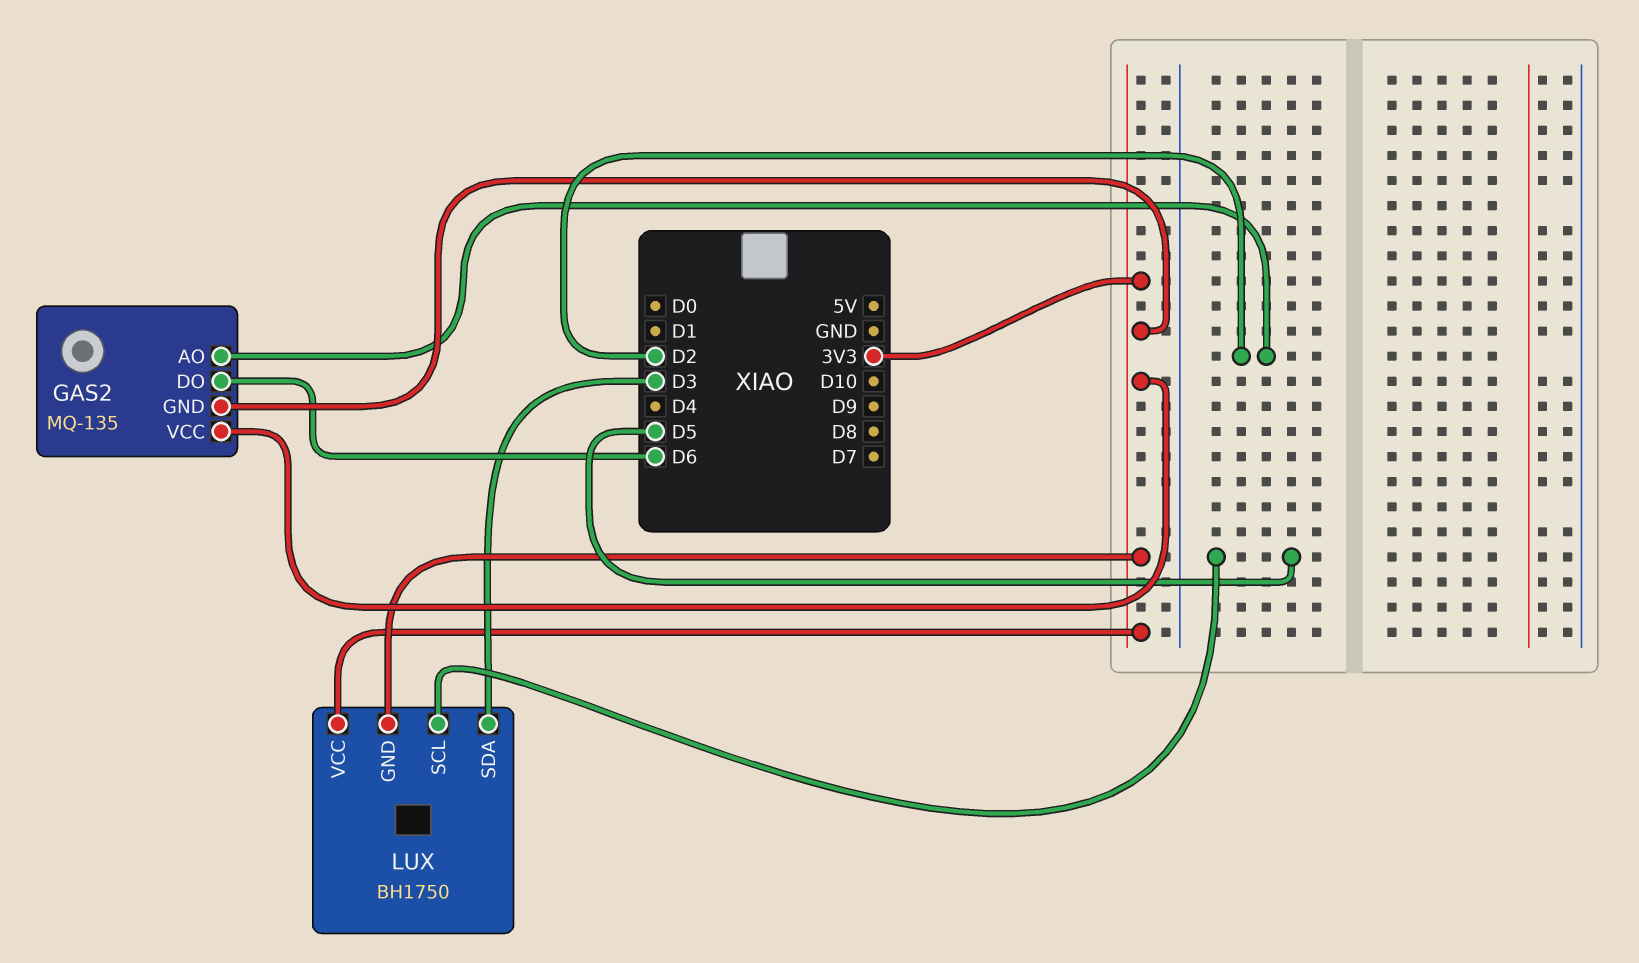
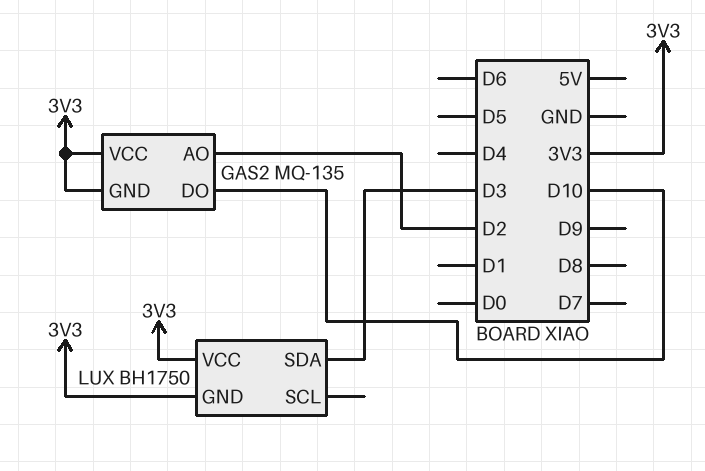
GAS2 pin DO: D6 -> D10
LUX pin SCL: D5 -> none

